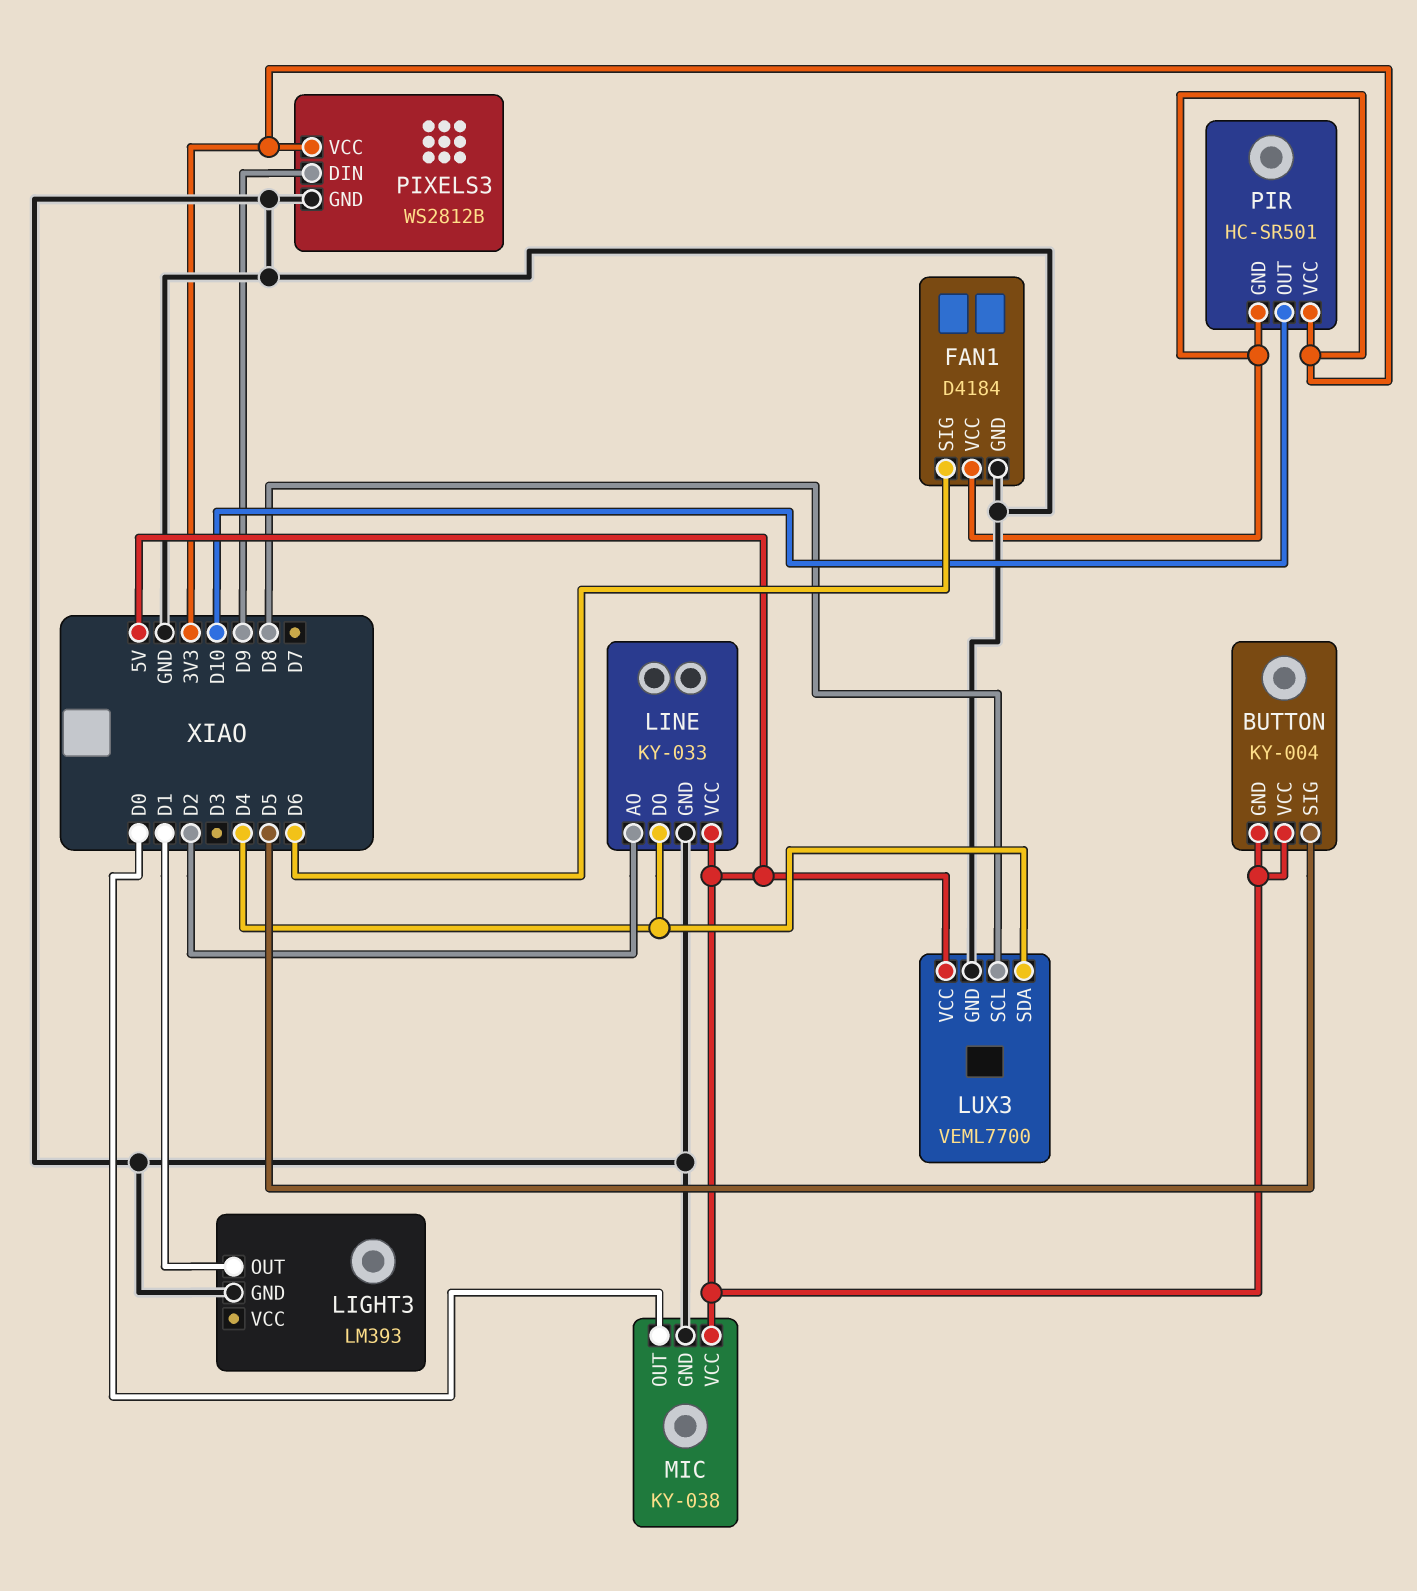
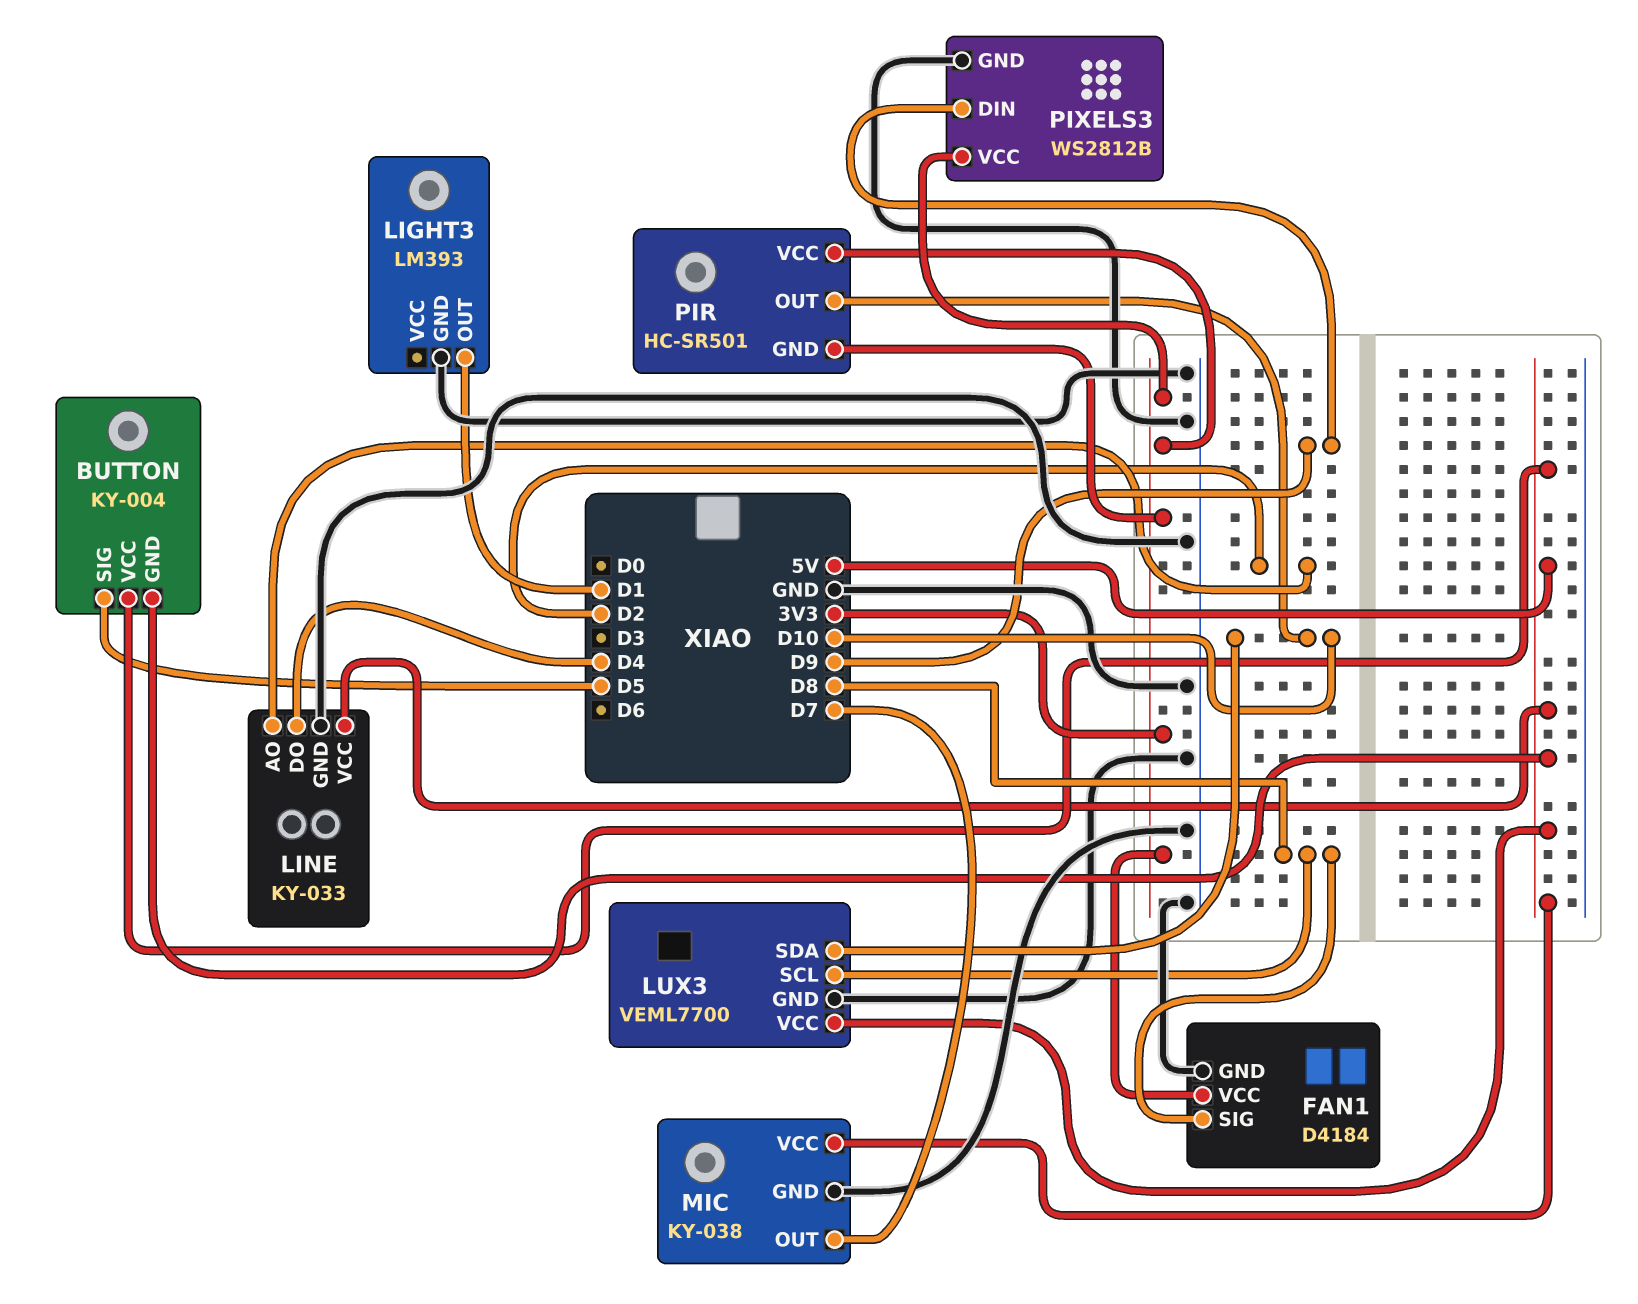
FAN1 pin SIG: D6 -> D8
LUX3 pin SDA: D4 -> D10
MIC pin OUT: D0 -> D7

